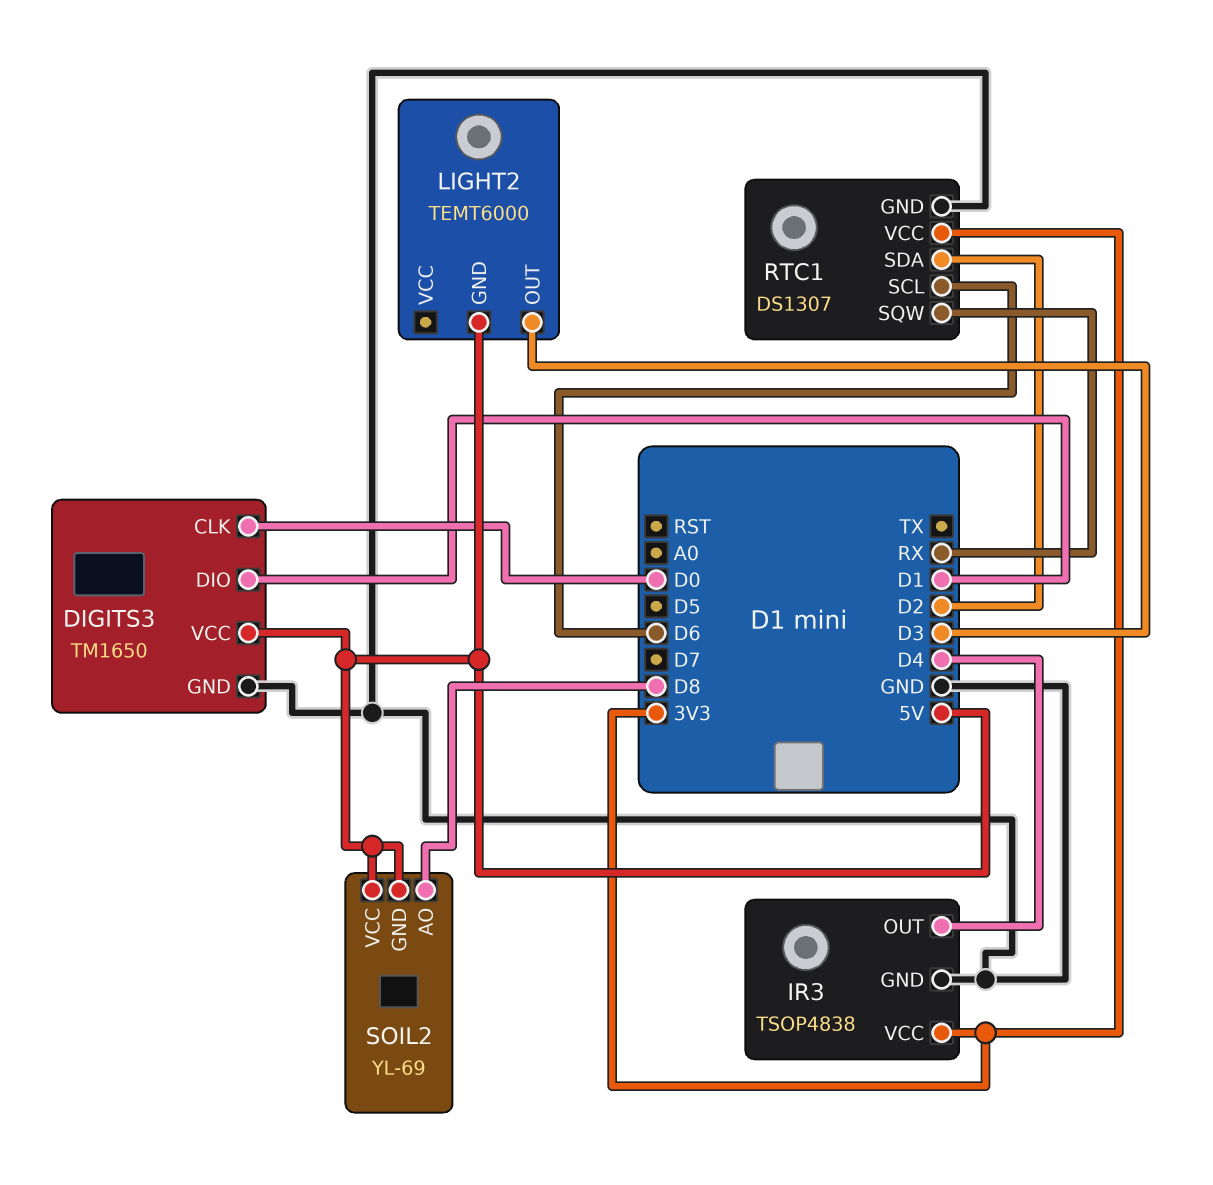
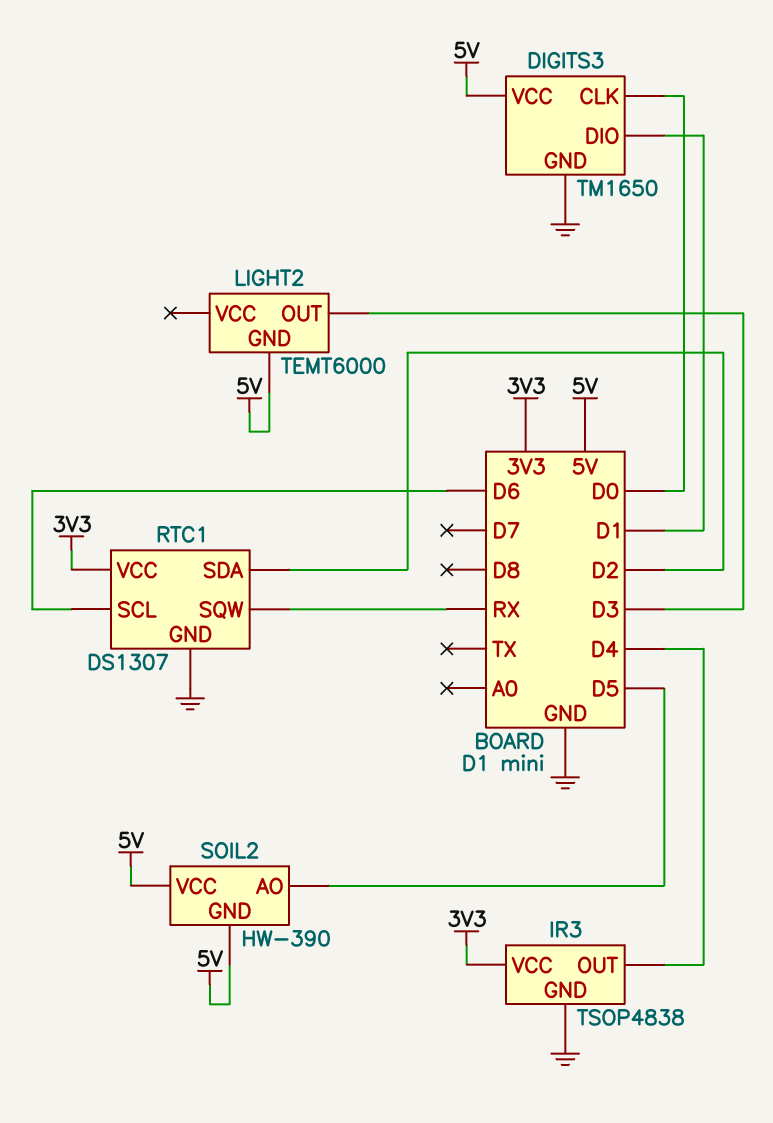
SOIL2: YL-69 -> HW-390
SOIL2 pin AO: D8 -> D5

